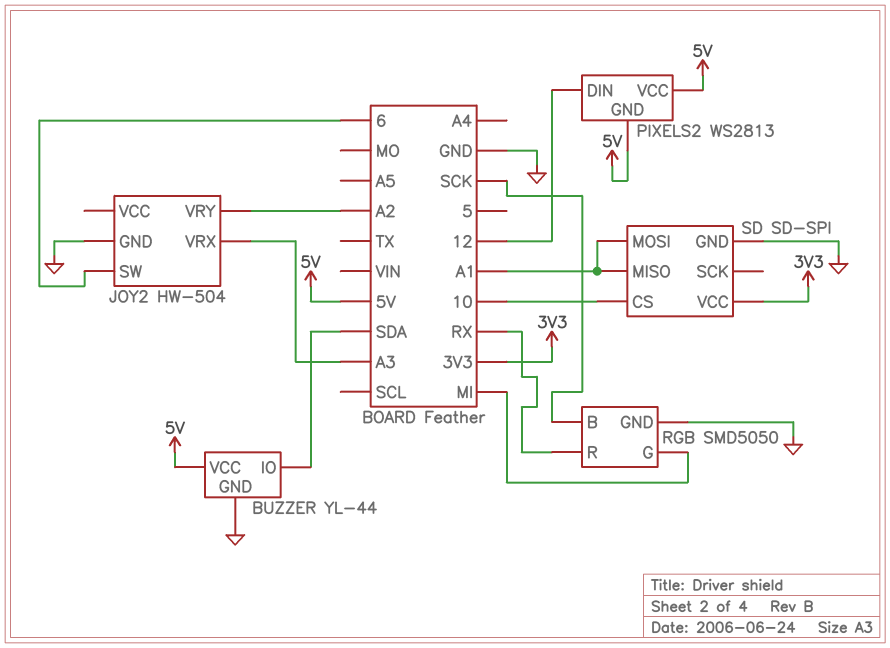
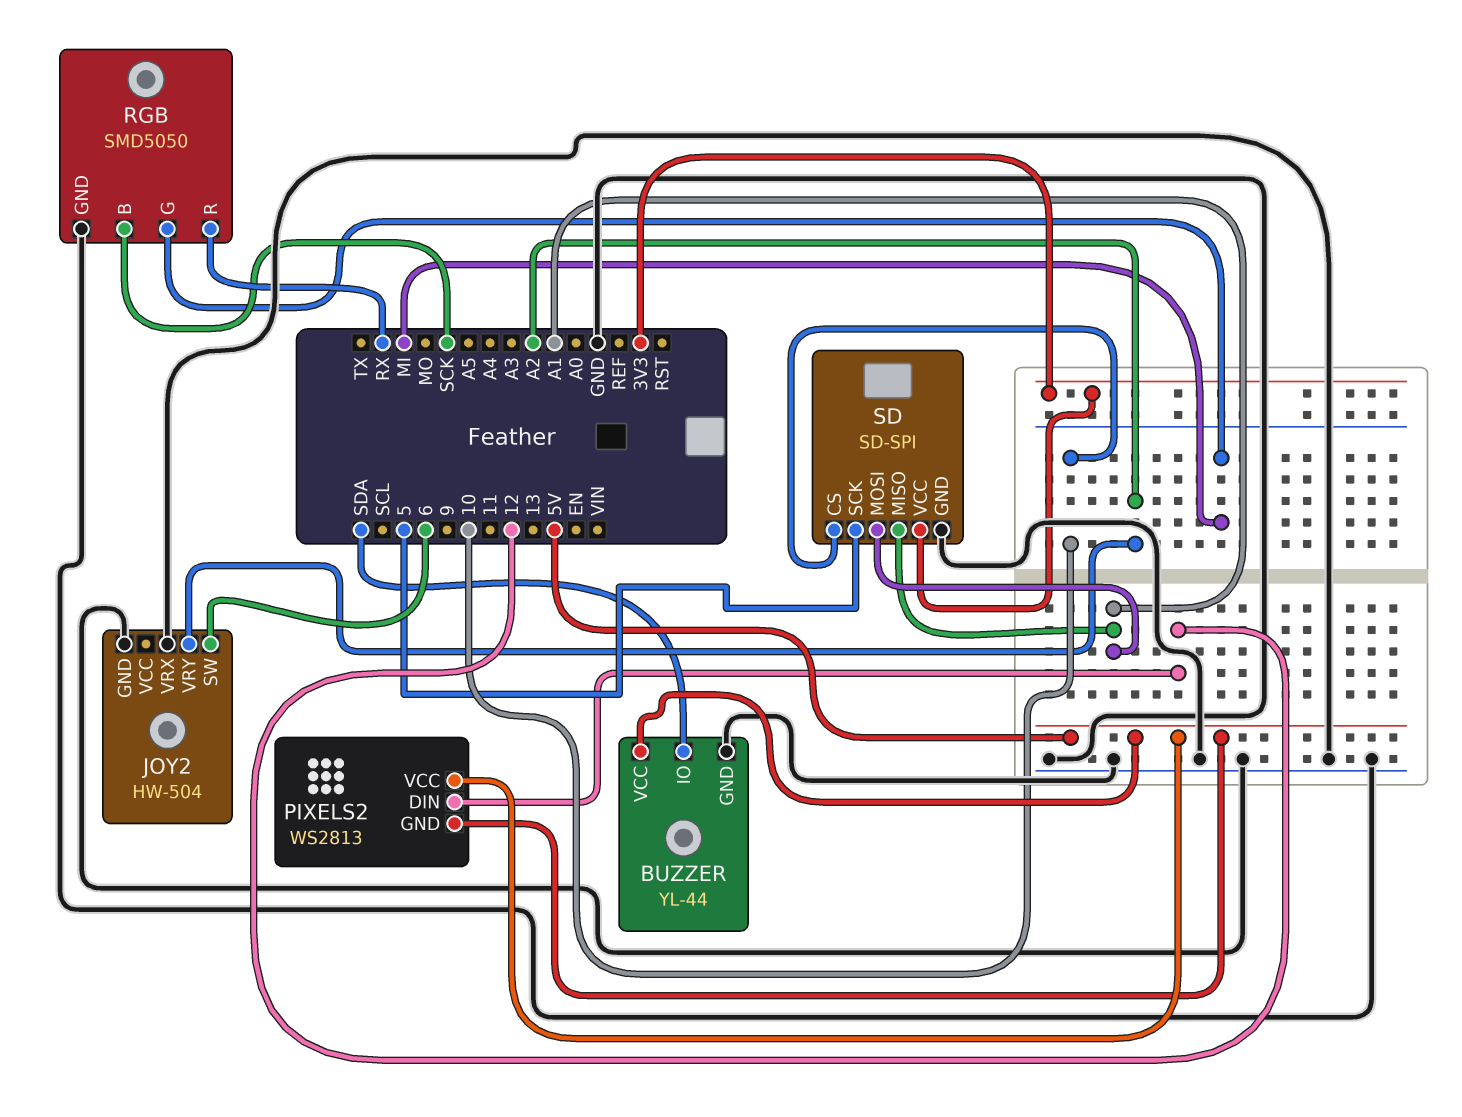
JOY2 pin VRX: A3 -> GND
SD pin SCK: none -> 5

